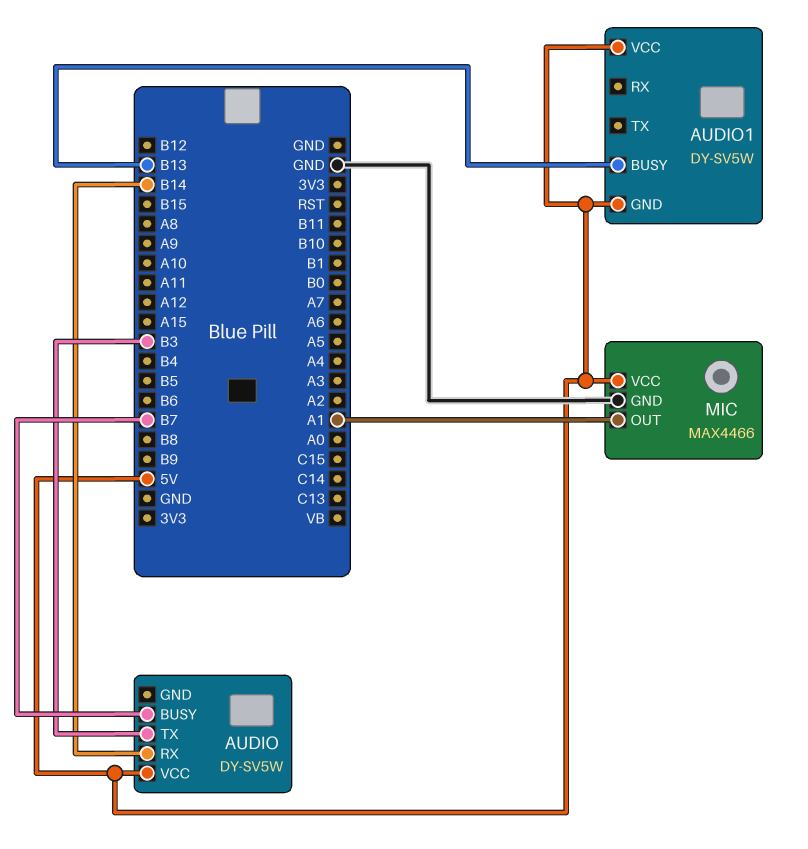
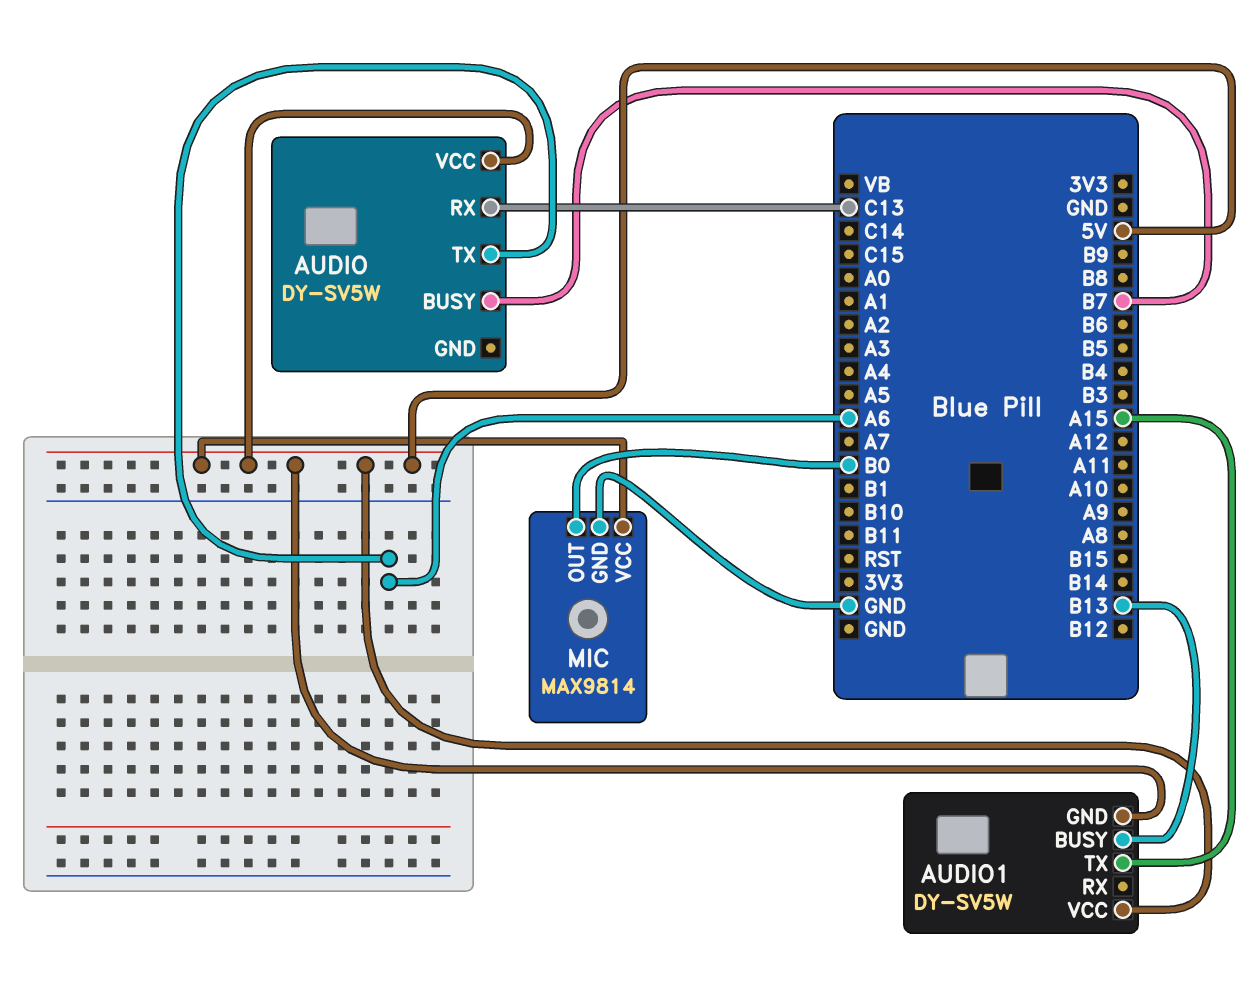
AUDIO pin RX: B14 -> C13
AUDIO pin TX: B3 -> A6
AUDIO1 pin TX: none -> A15
MIC: MAX4466 -> MAX9814
MIC pin OUT: A1 -> B0

